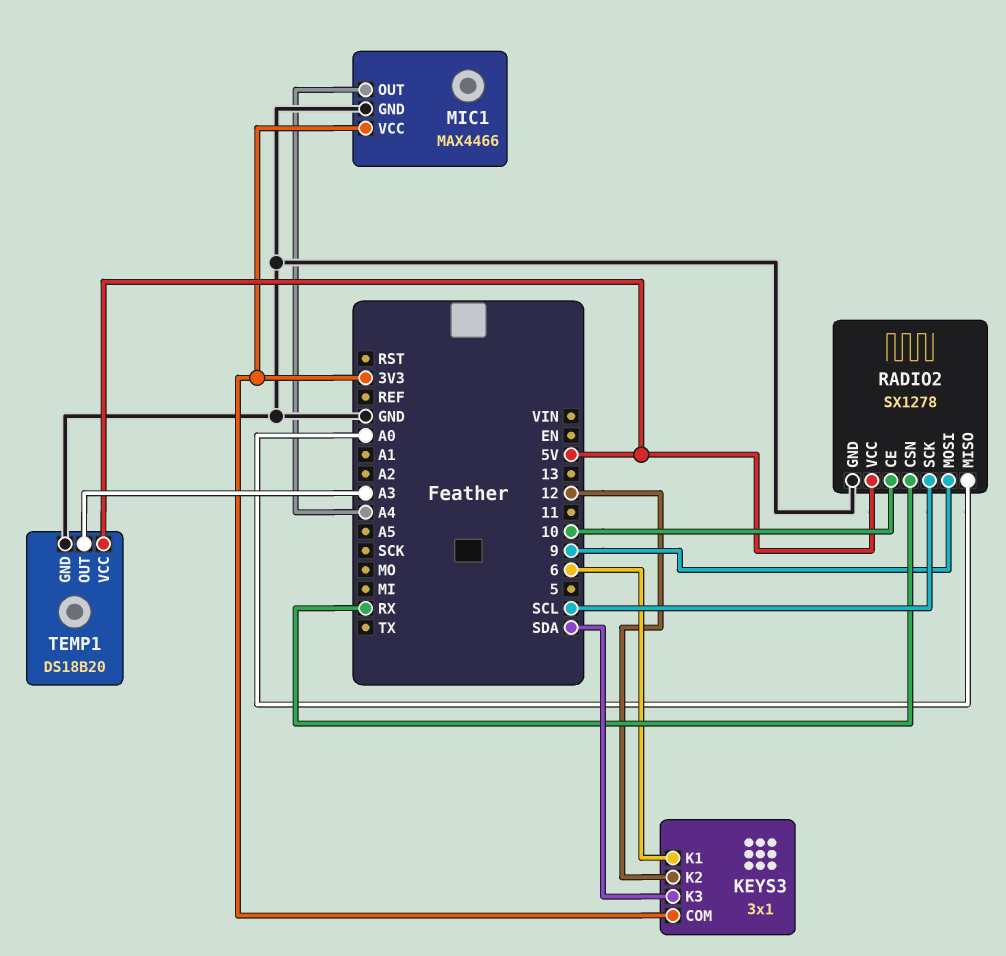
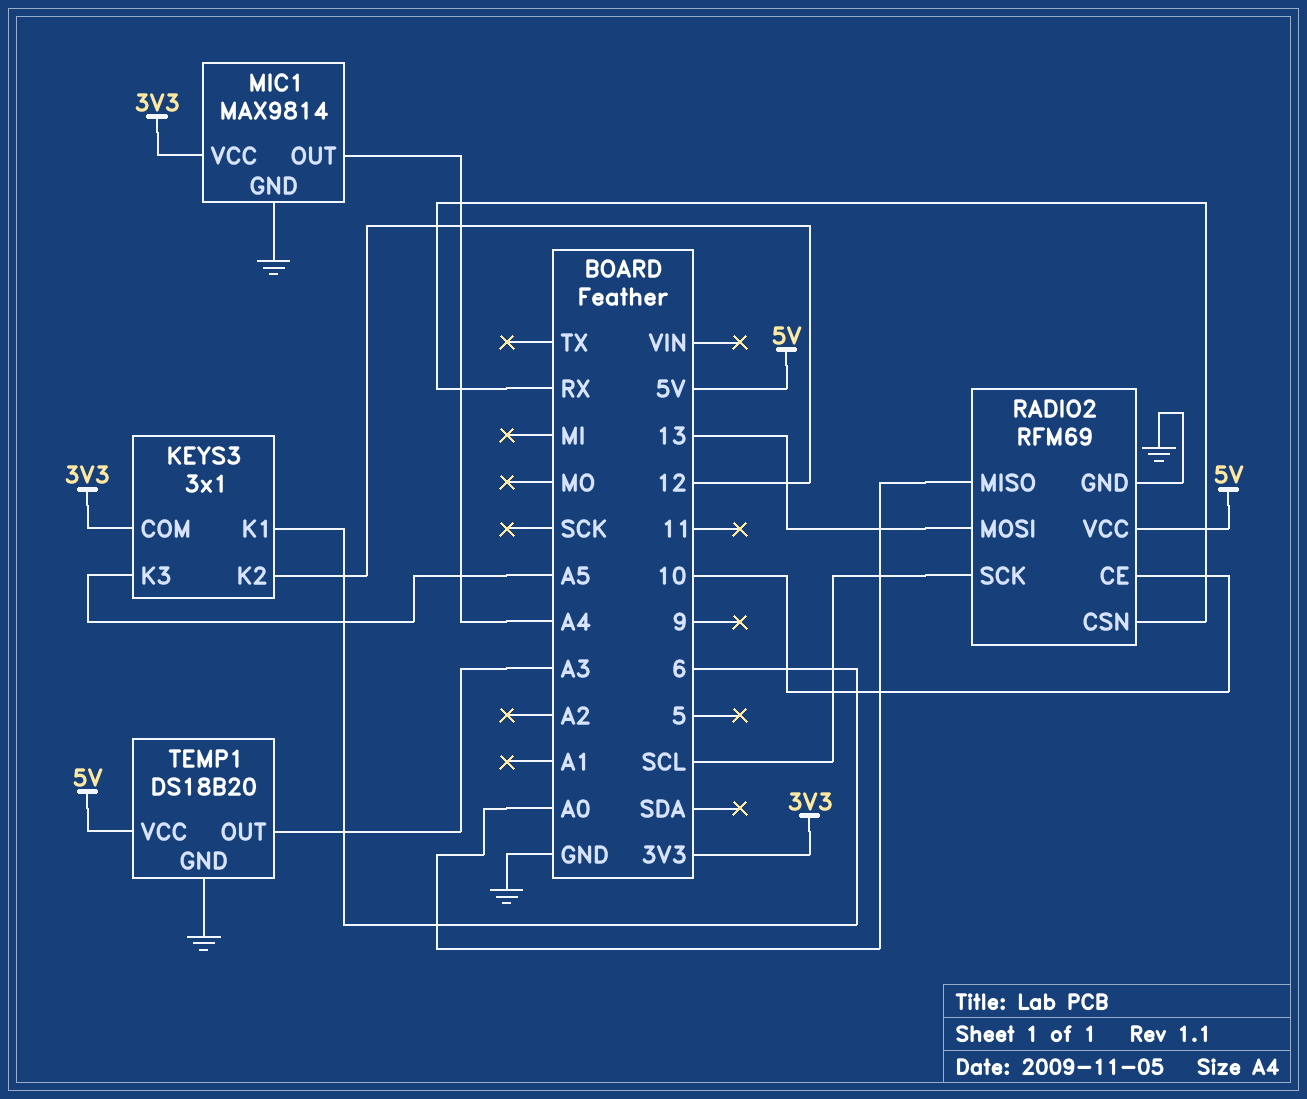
KEYS3 pin K3: SDA -> A5
MIC1: MAX4466 -> MAX9814
RADIO2: SX1278 -> RFM69
RADIO2 pin MOSI: 9 -> 13

